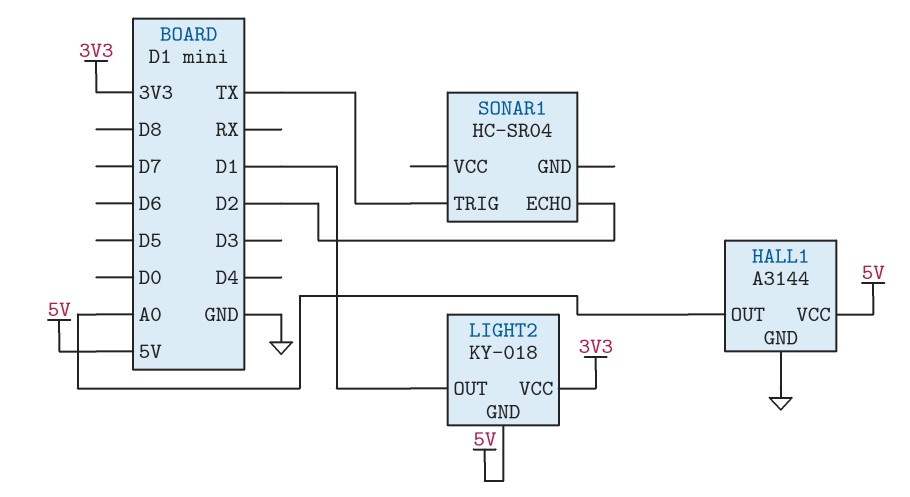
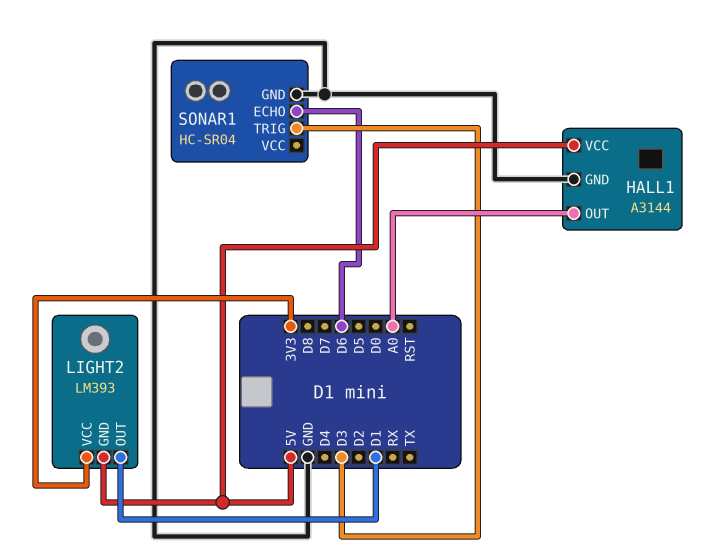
LIGHT2: KY-018 -> LM393
SONAR1 pin ECHO: D2 -> D6
SONAR1 pin GND: none -> GND
SONAR1 pin TRIG: TX -> D3

